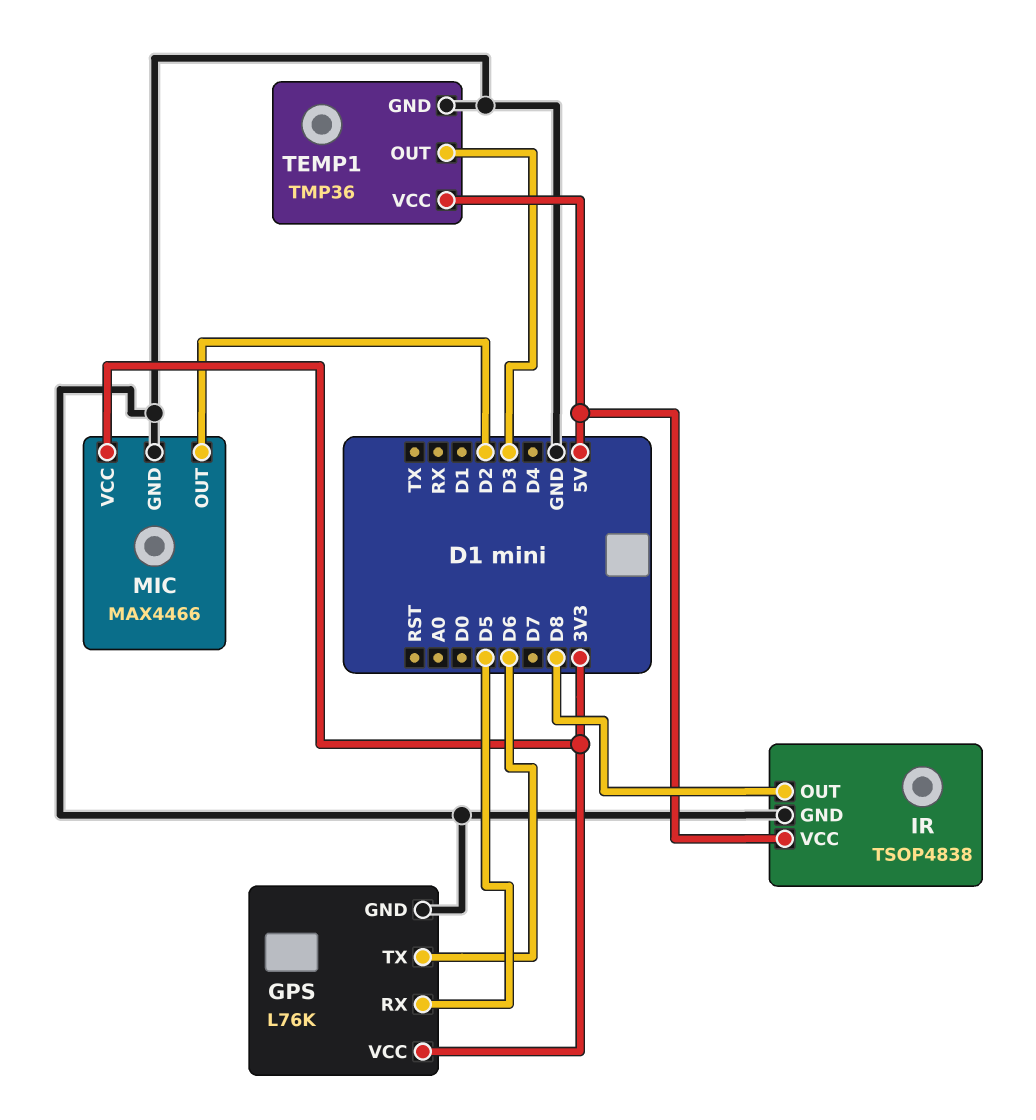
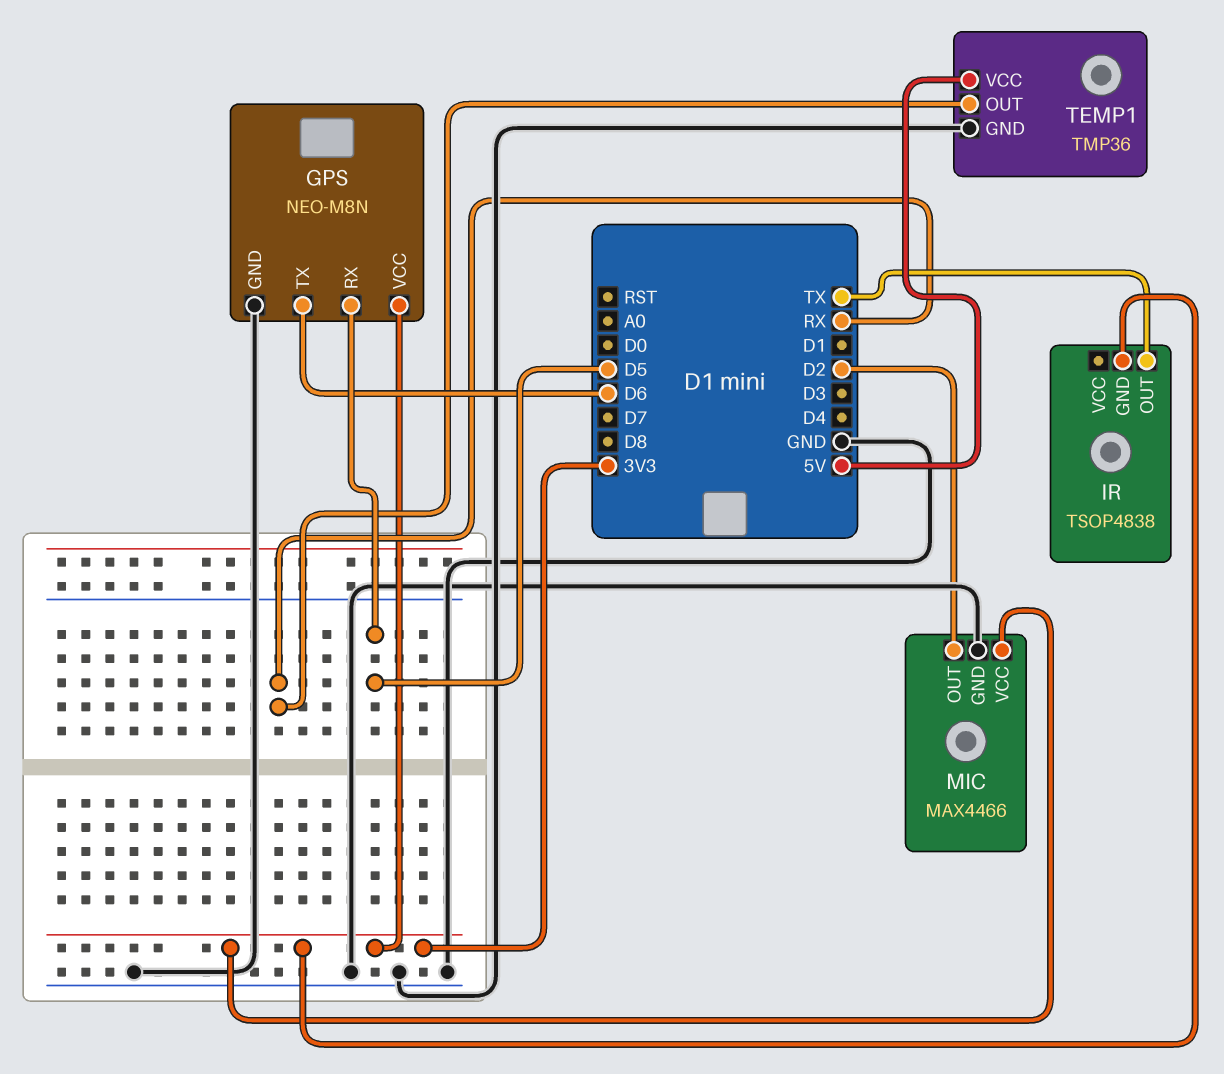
GPS: L76K -> NEO-M8N
IR pin GND: GND -> 3V3
IR pin OUT: D8 -> TX
IR pin VCC: 5V -> none
TEMP1 pin OUT: D3 -> RX

